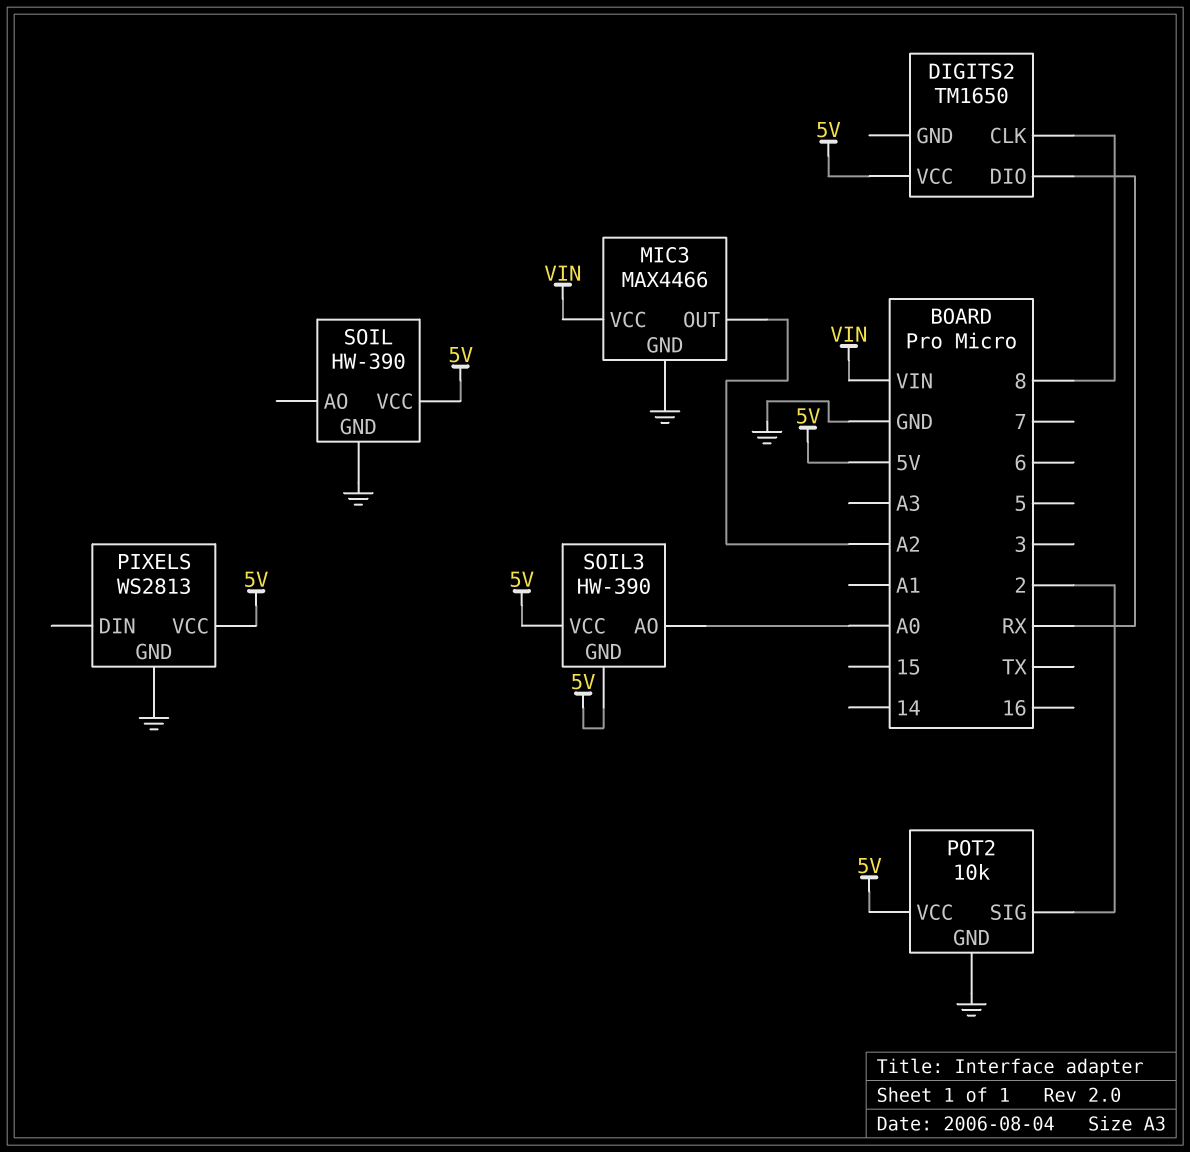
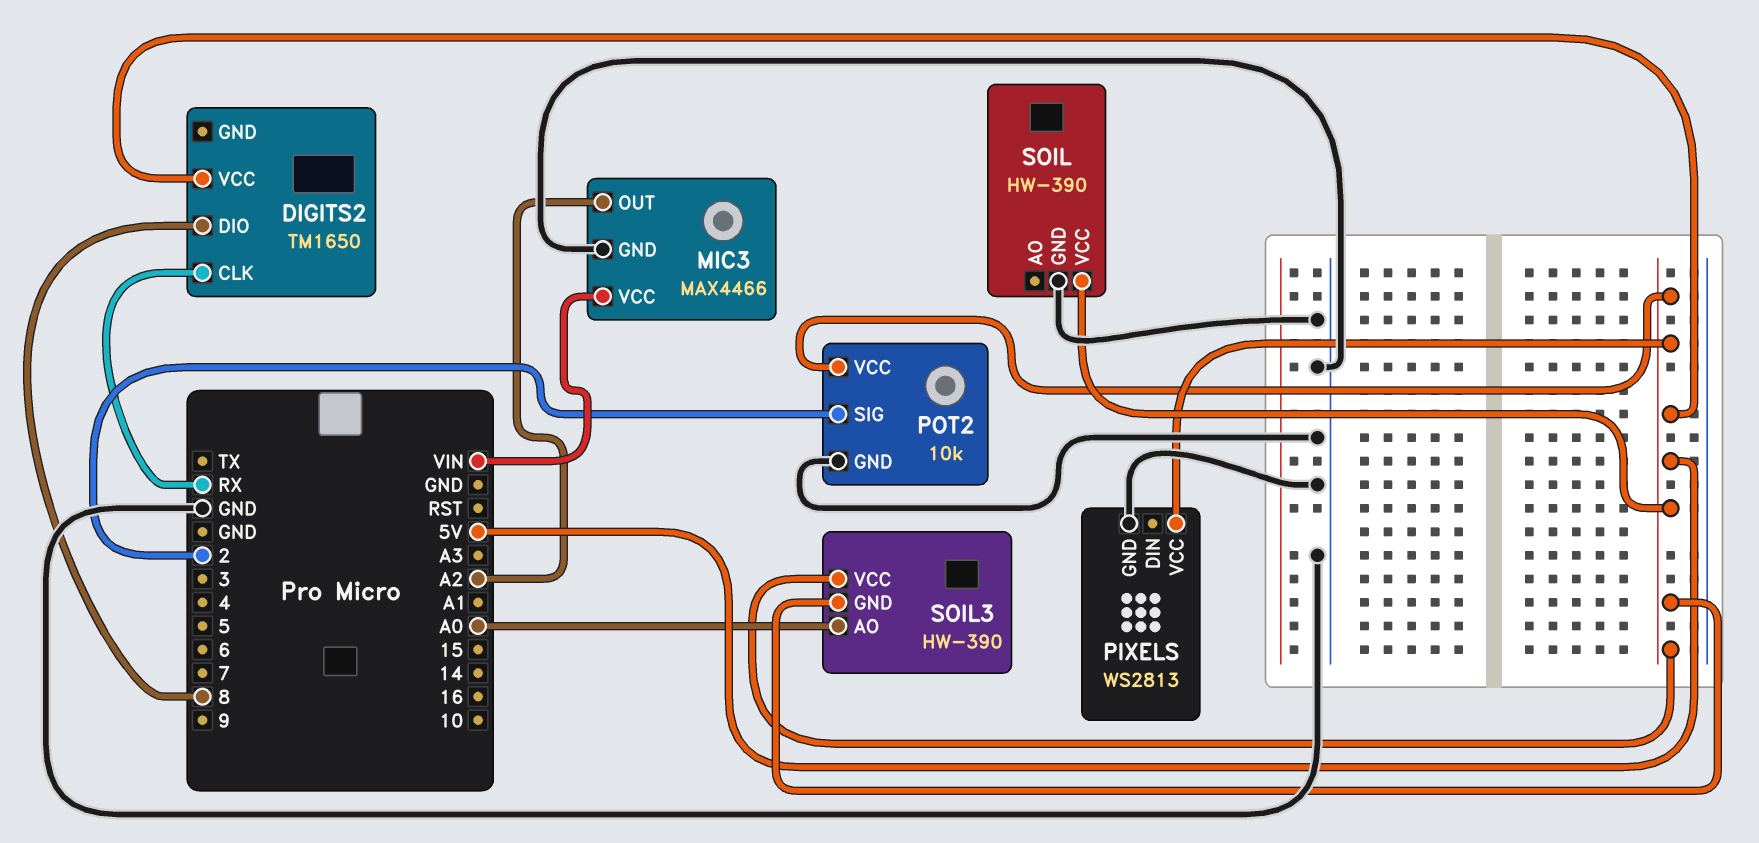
DIGITS2 pin CLK: 8 -> RX
DIGITS2 pin DIO: RX -> 8

